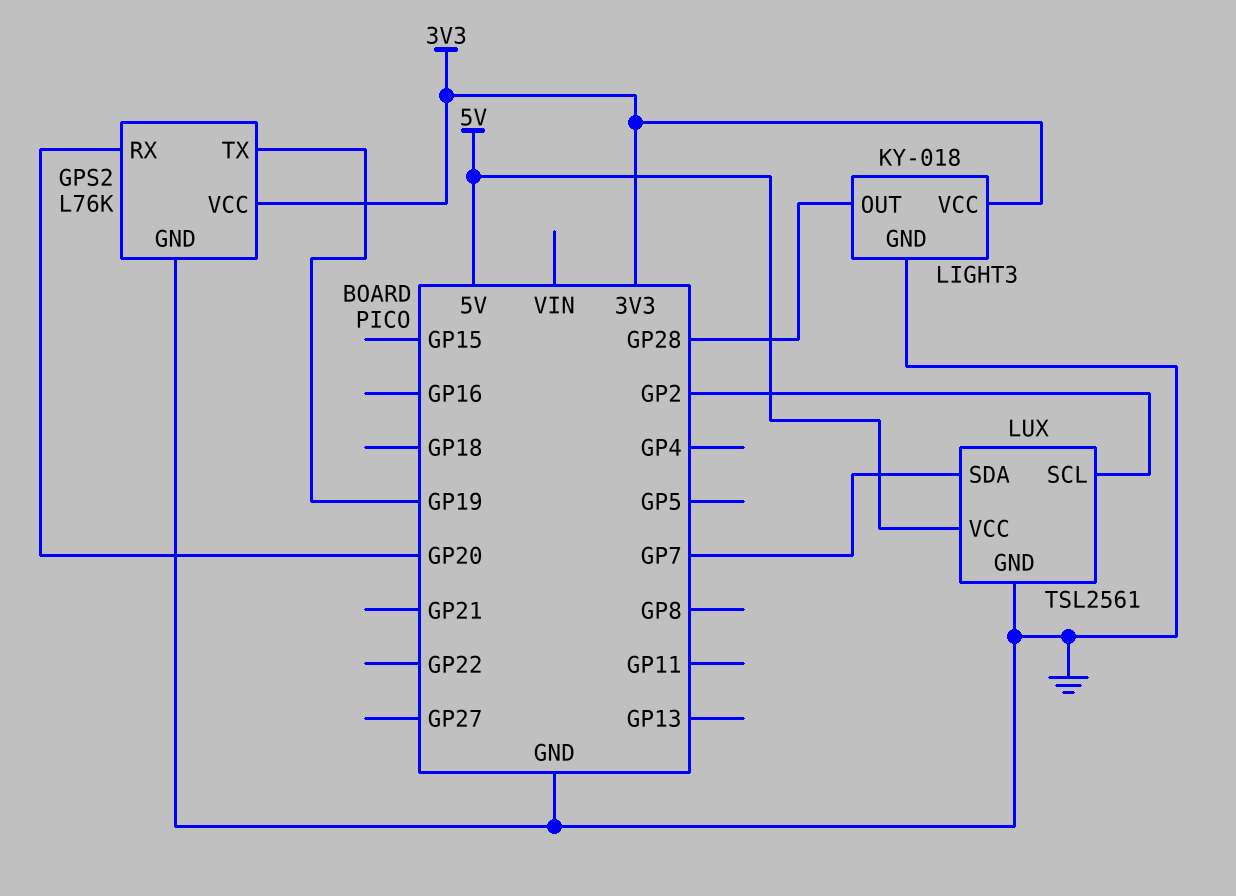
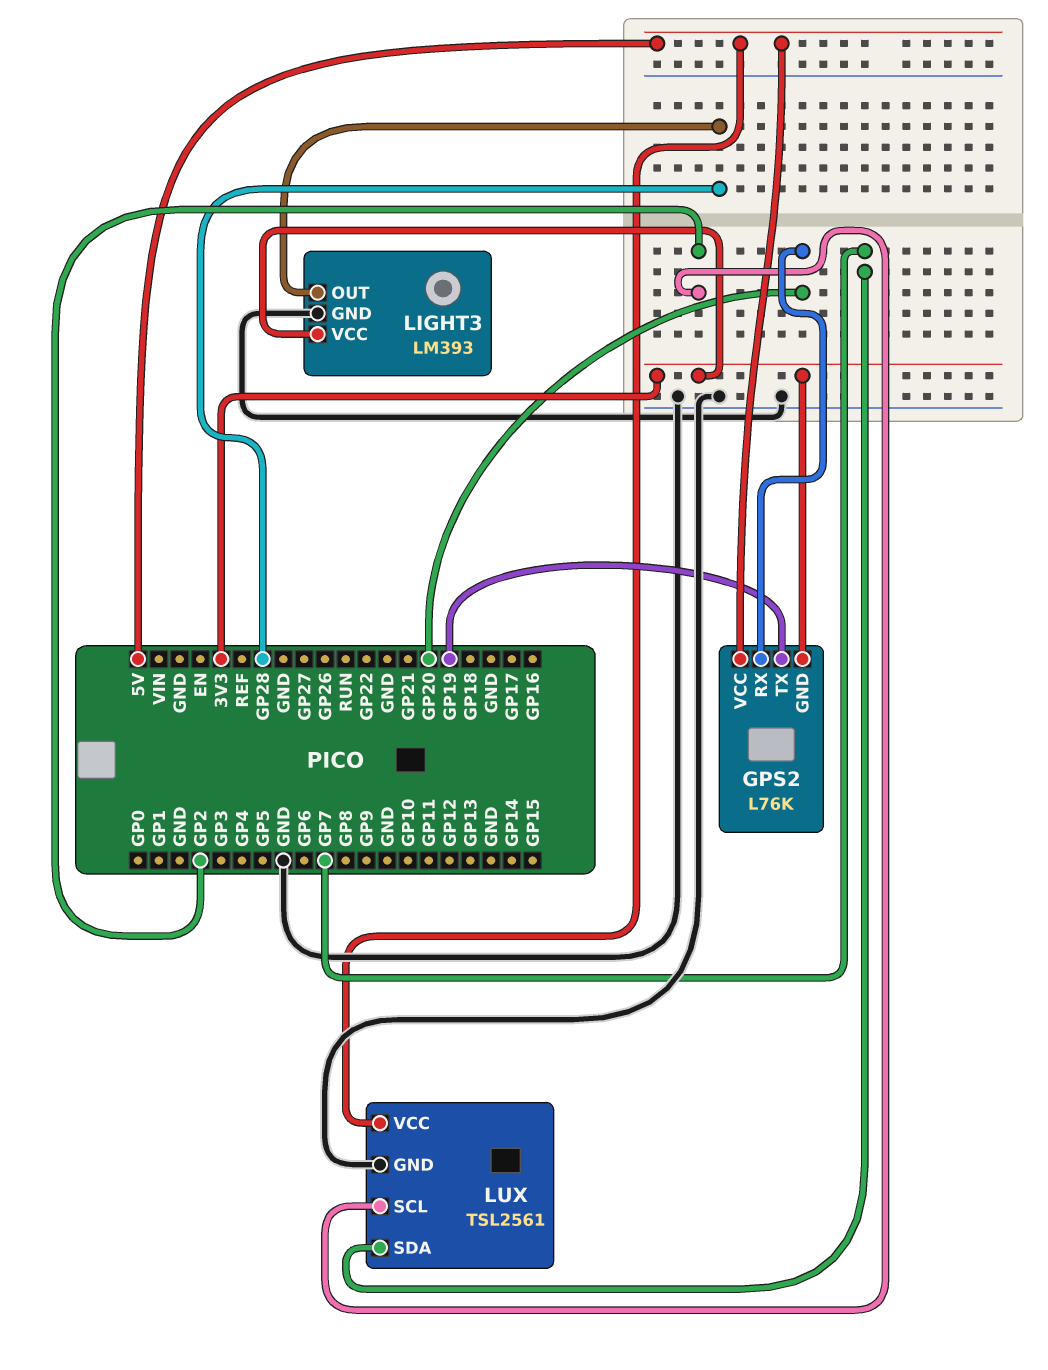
GPS2 pin GND: GND -> 3V3
GPS2 pin VCC: 3V3 -> 5V
LIGHT3: KY-018 -> LM393

